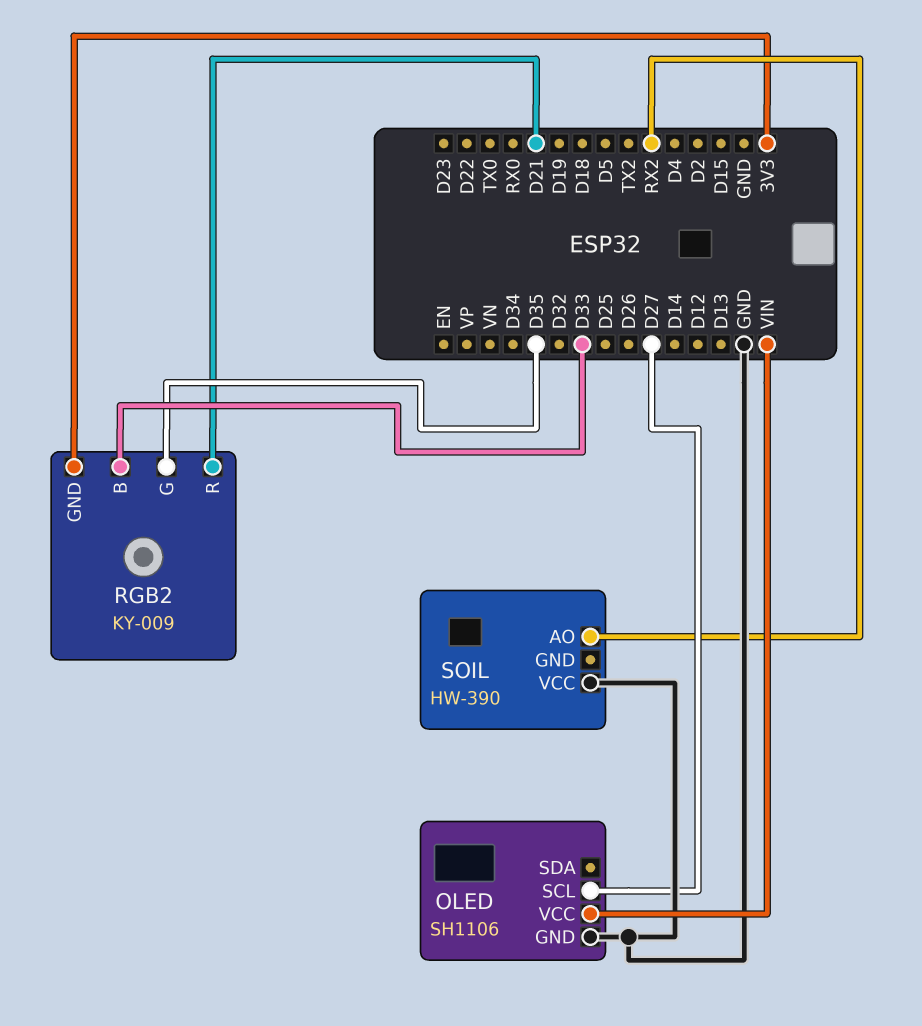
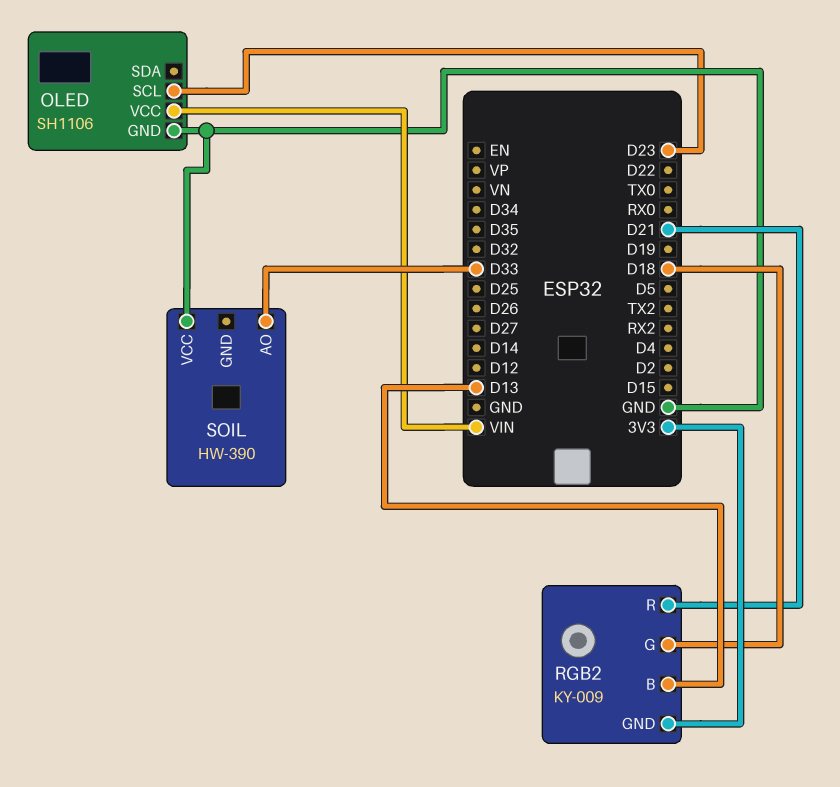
OLED pin SCL: D27 -> D23
RGB2 pin B: D33 -> D13
RGB2 pin G: D35 -> D18
SOIL pin AO: RX2 -> D33

